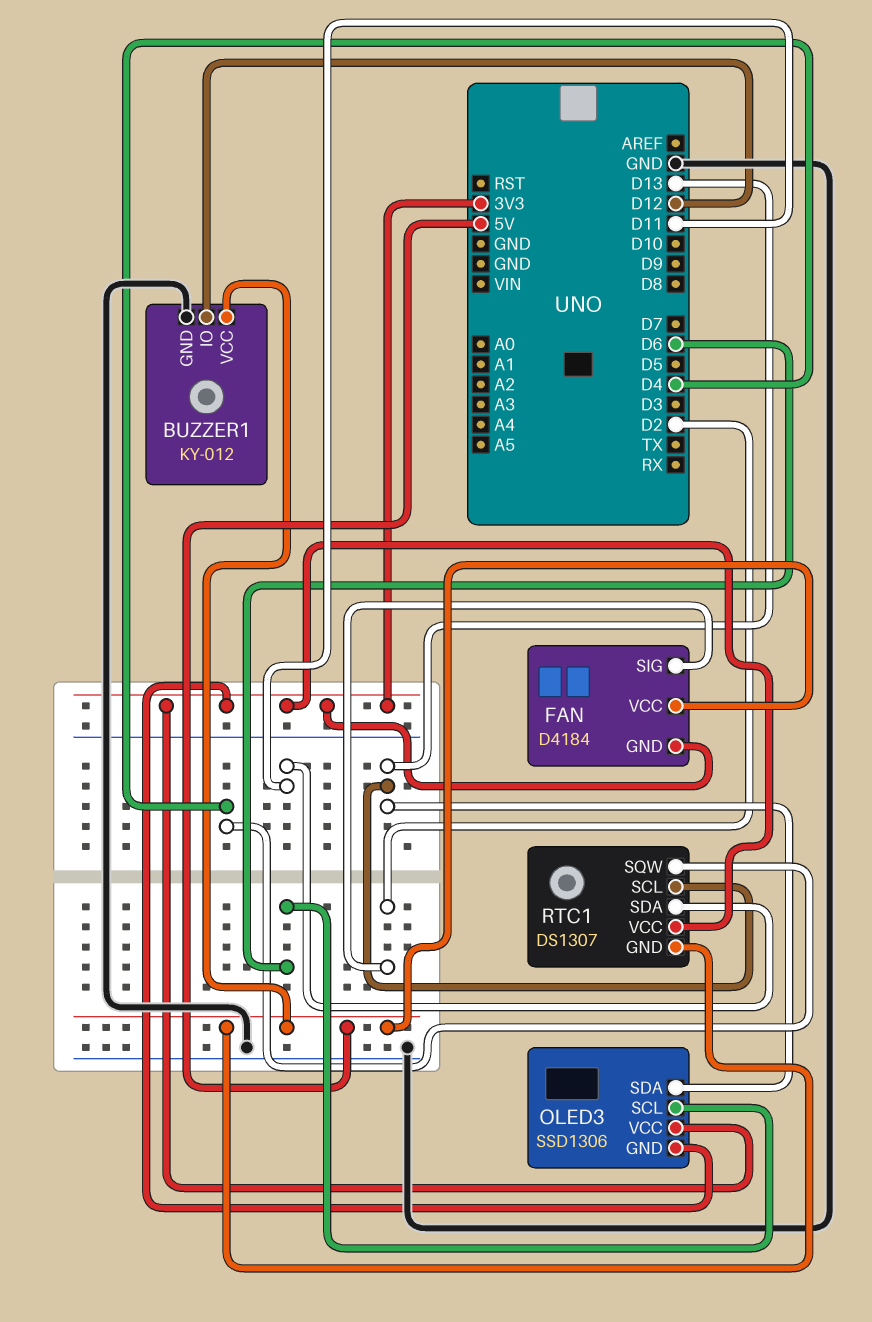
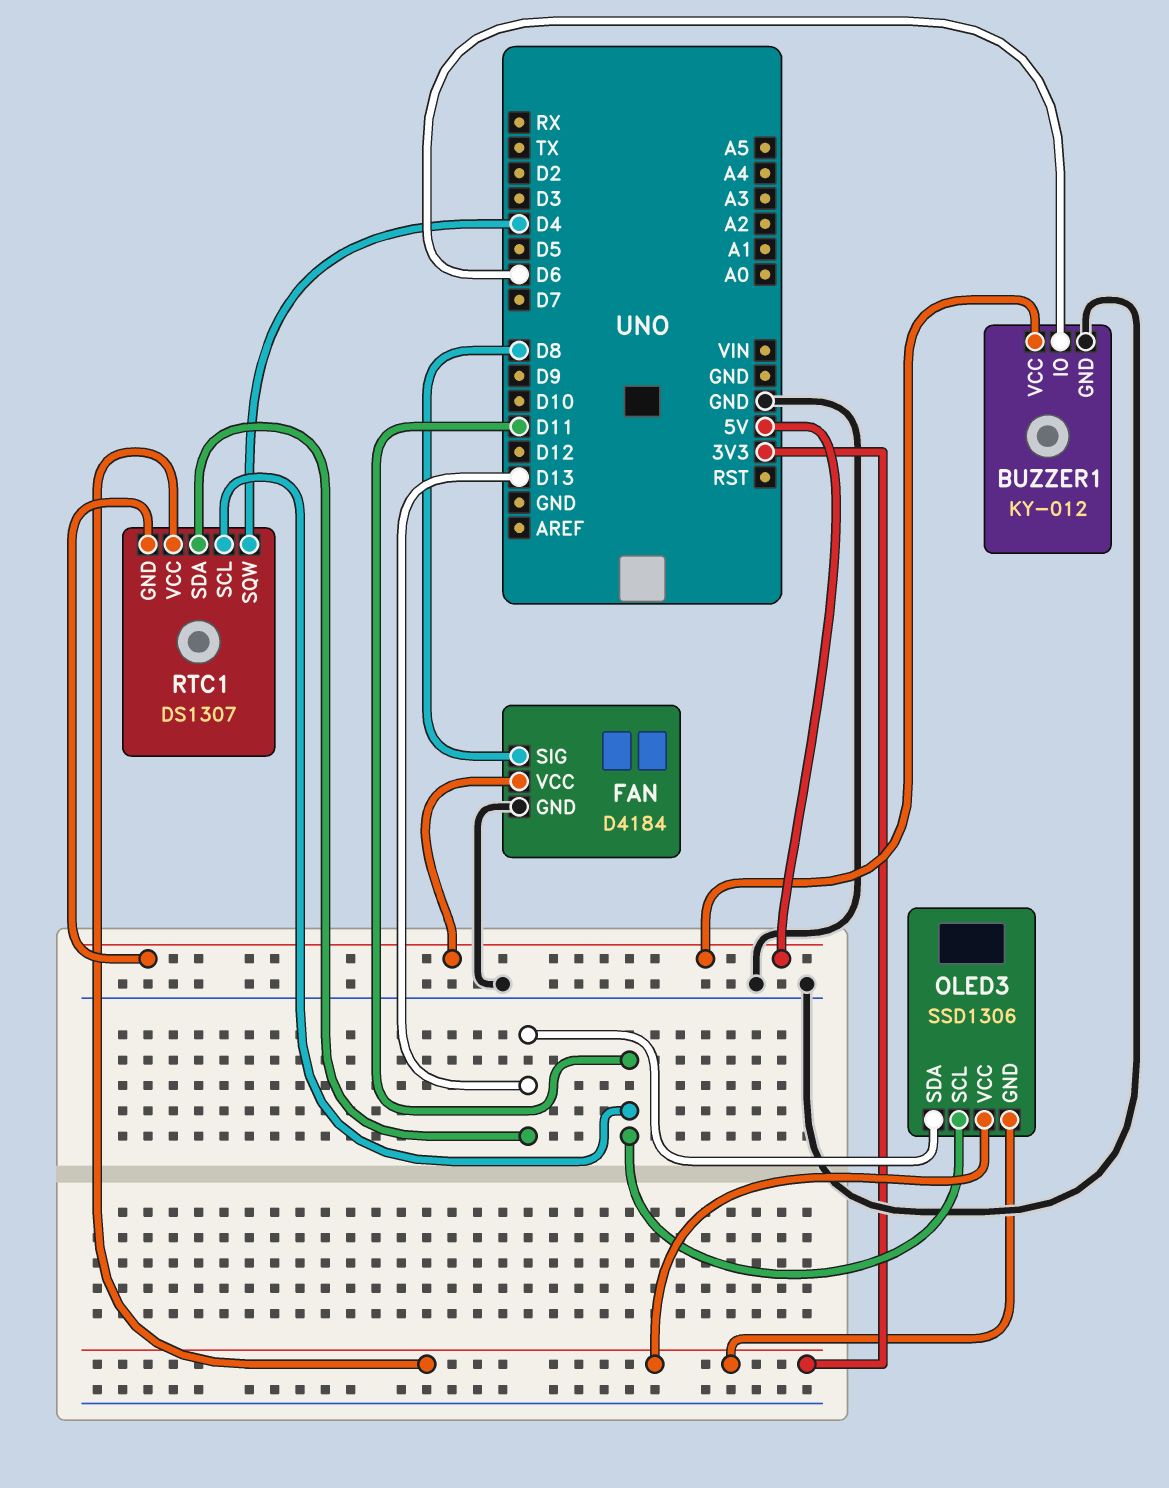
BUZZER1 pin IO: D12 -> D6
FAN pin GND: 3V3 -> GND
FAN pin SIG: D2 -> D8
OLED3 pin SCL: D6 -> D11
RTC1 pin SCL: D13 -> D11
RTC1 pin SDA: D11 -> D13

